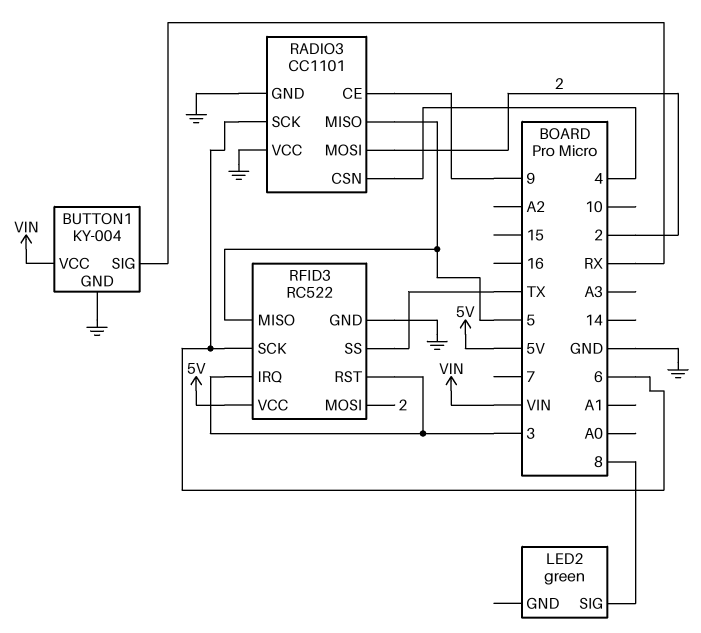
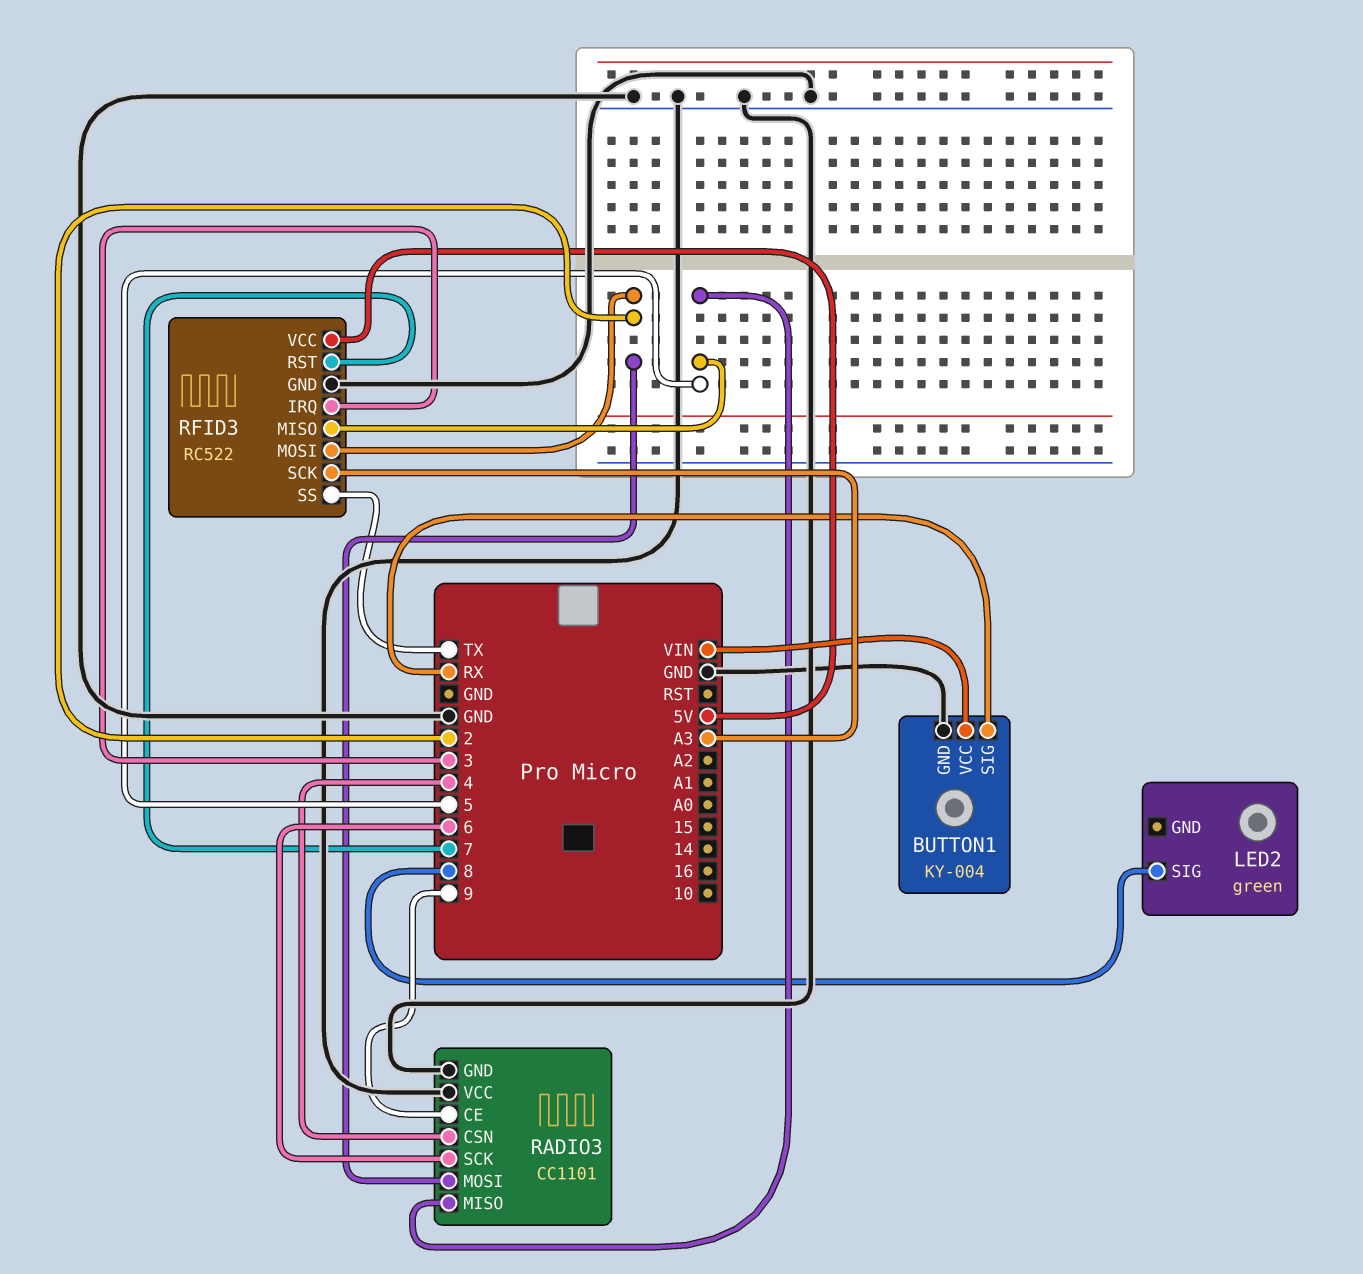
RFID3 pin RST: 3 -> 7
RFID3 pin SCK: 6 -> A3

